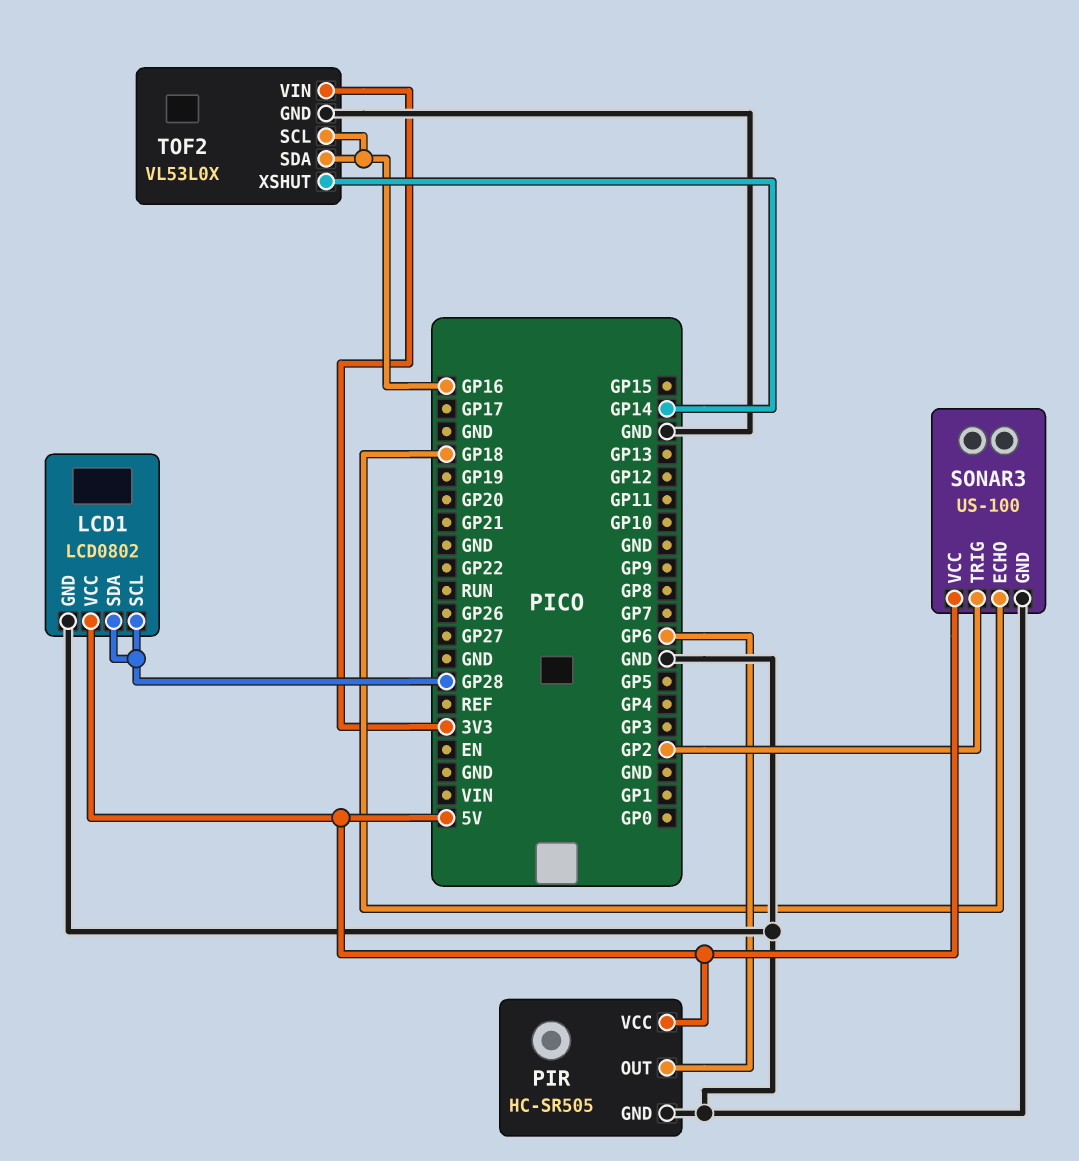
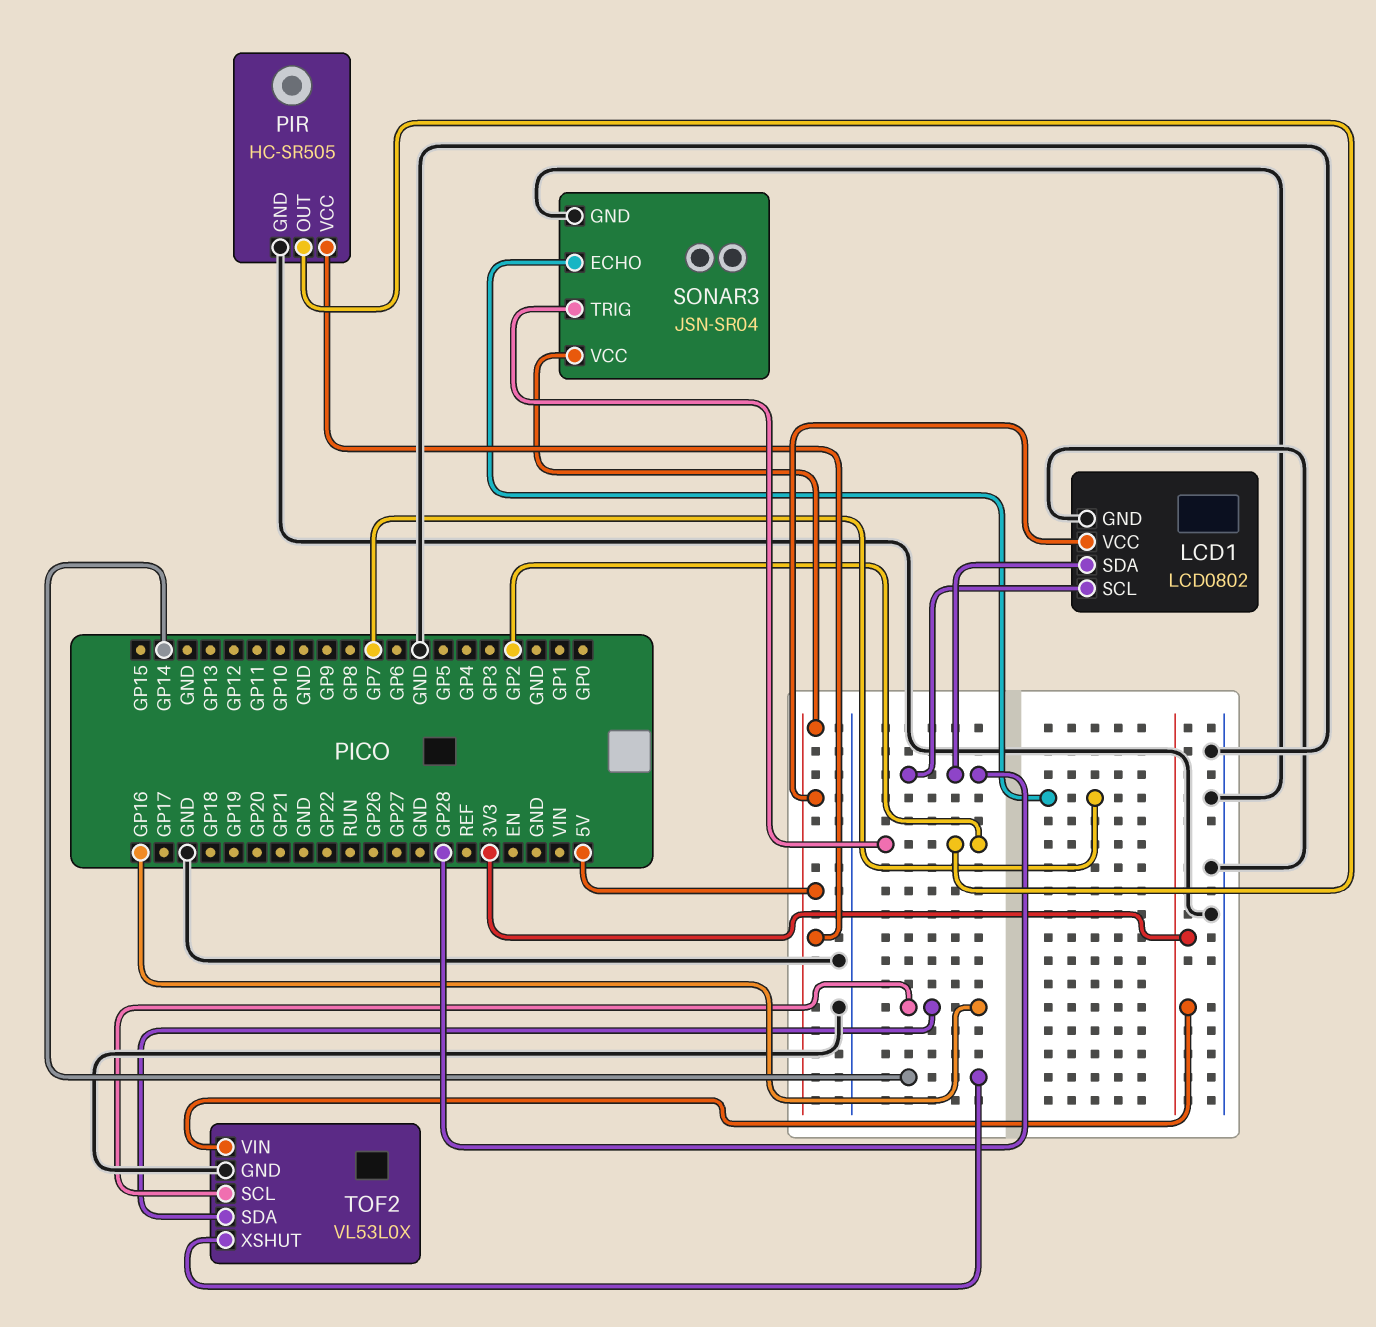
PIR pin OUT: GP6 -> GP2
SONAR3: US-100 -> JSN-SR04
SONAR3 pin ECHO: GP18 -> GP7

